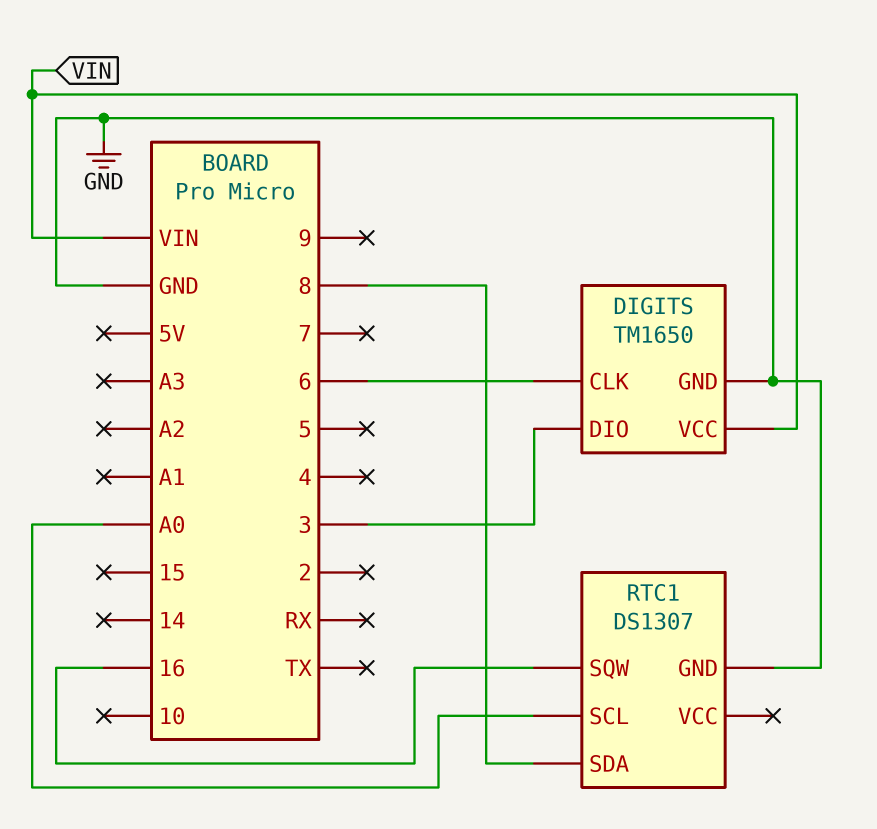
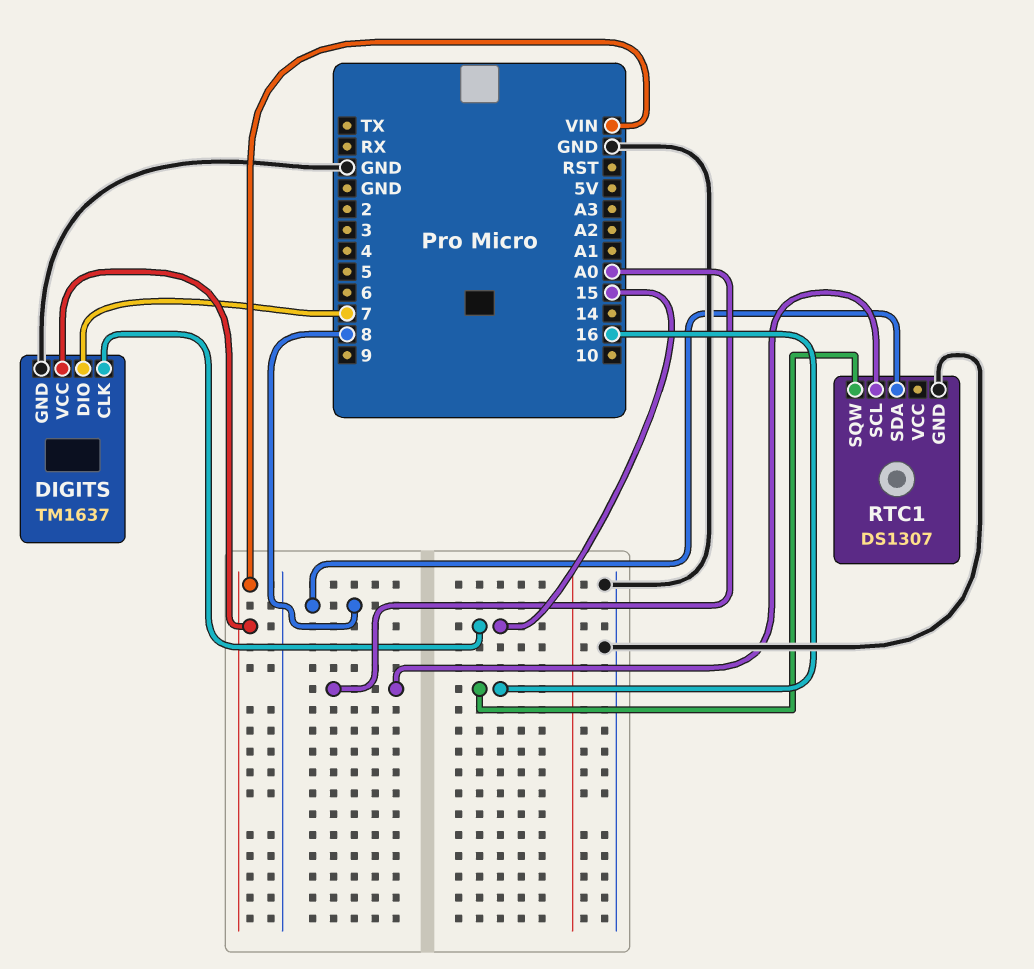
DIGITS: TM1650 -> TM1637
DIGITS pin CLK: 6 -> 15
DIGITS pin DIO: 3 -> 7

